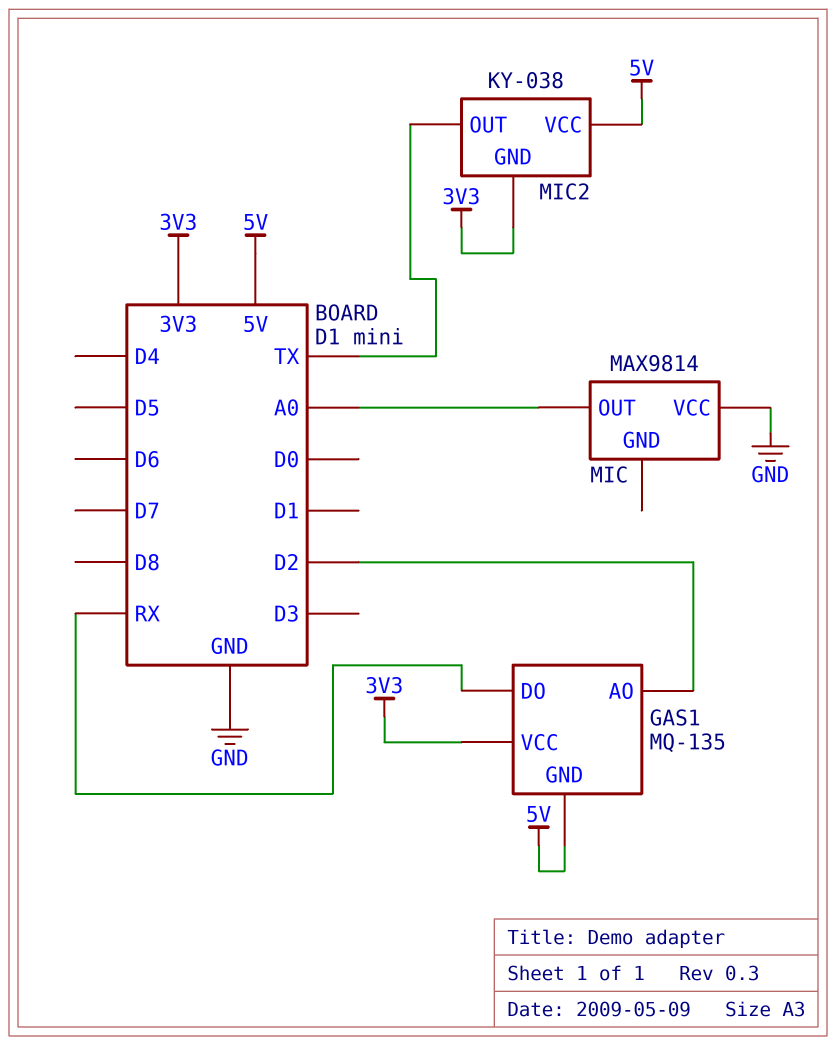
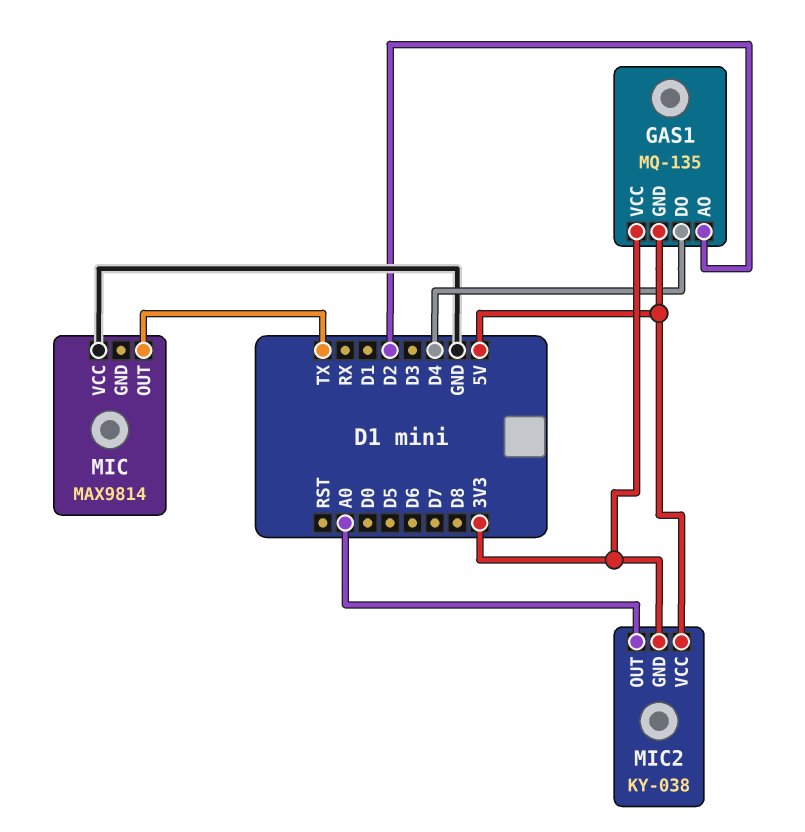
GAS1 pin DO: RX -> D4
MIC pin OUT: A0 -> TX
MIC2 pin OUT: TX -> A0

